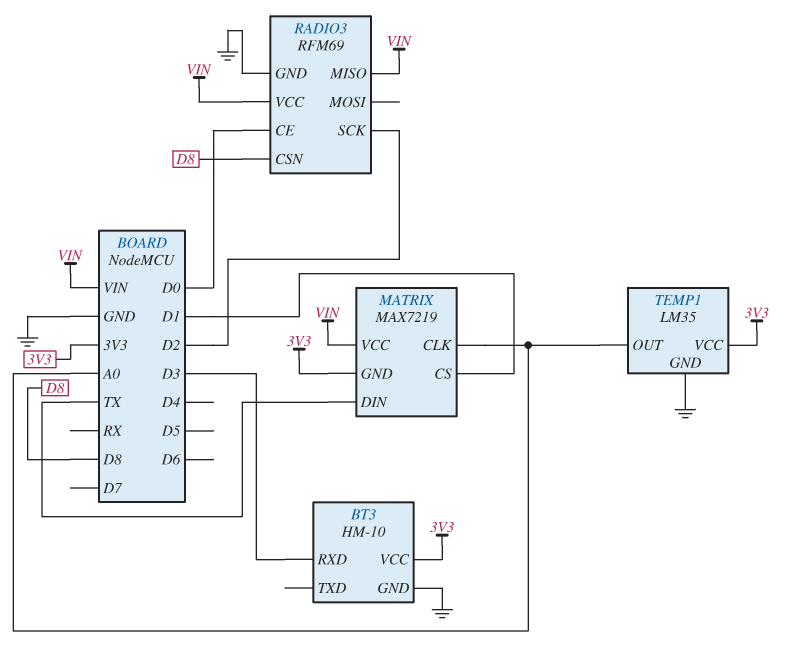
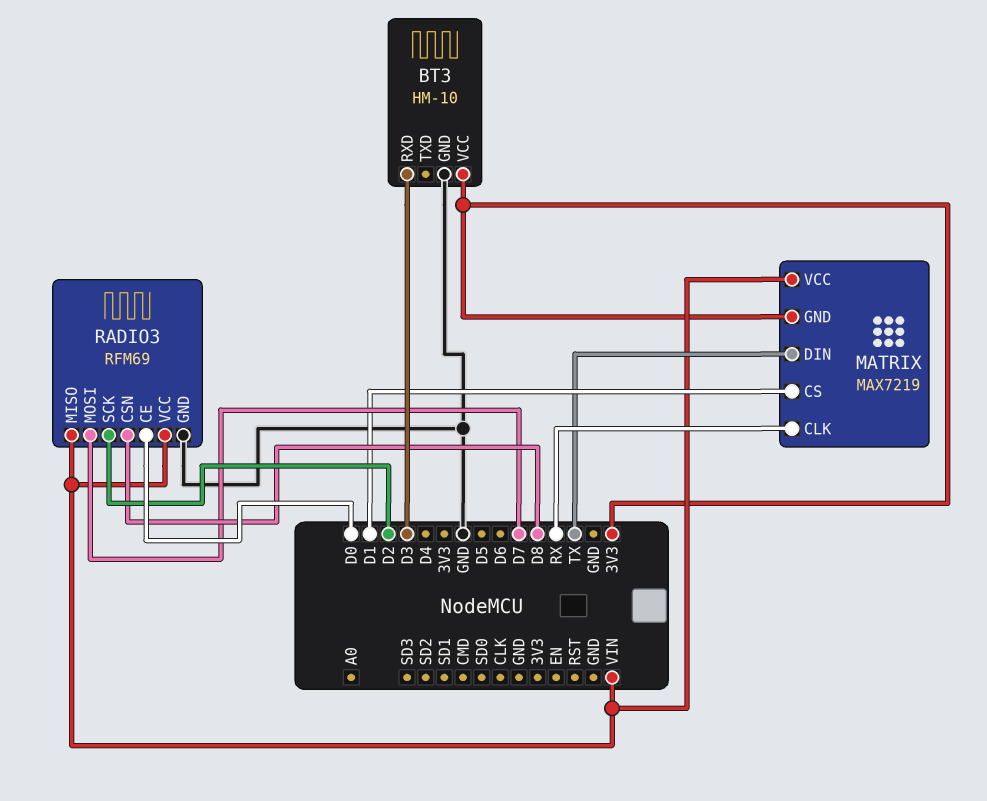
MATRIX pin CLK: A0 -> RX
RADIO3 pin MOSI: none -> D7
TEMP1: LM35 -> none
TEMP1 pin GND: GND -> none
TEMP1 pin OUT: A0 -> none
TEMP1 pin VCC: 3V3 -> none

